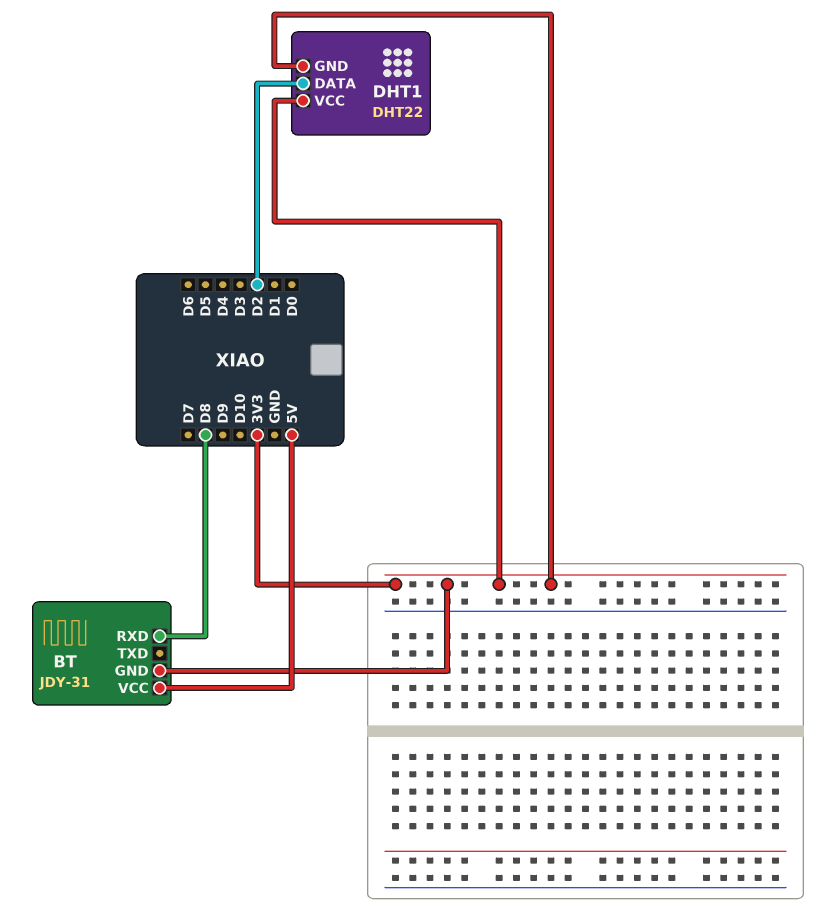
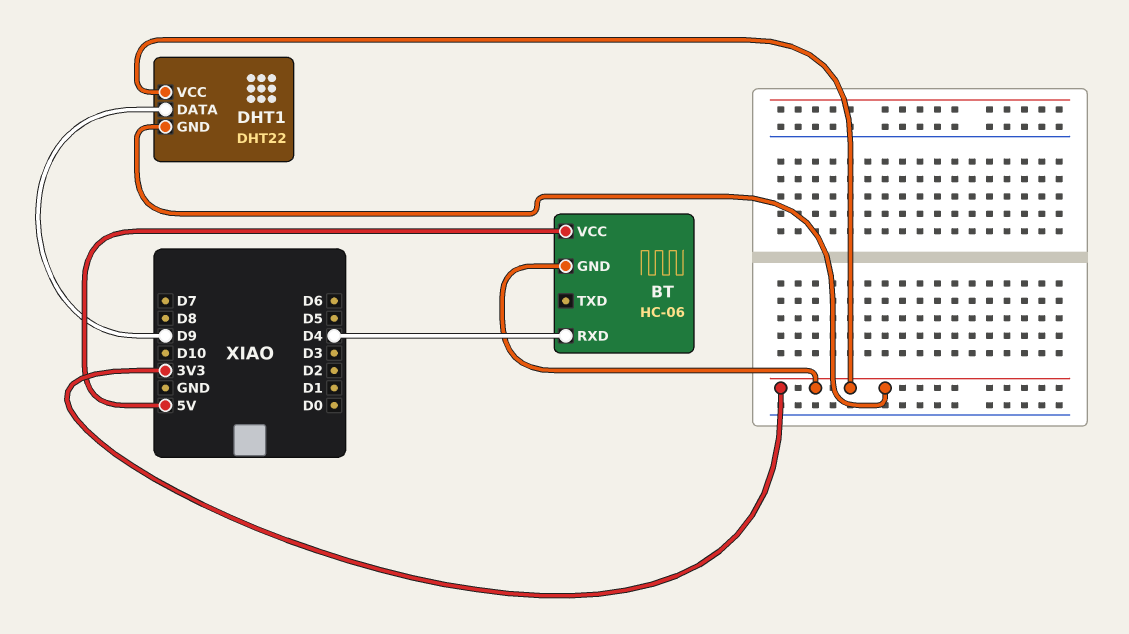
BT: JDY-31 -> HC-06
BT pin RXD: D8 -> D4
DHT1 pin DATA: D2 -> D9

